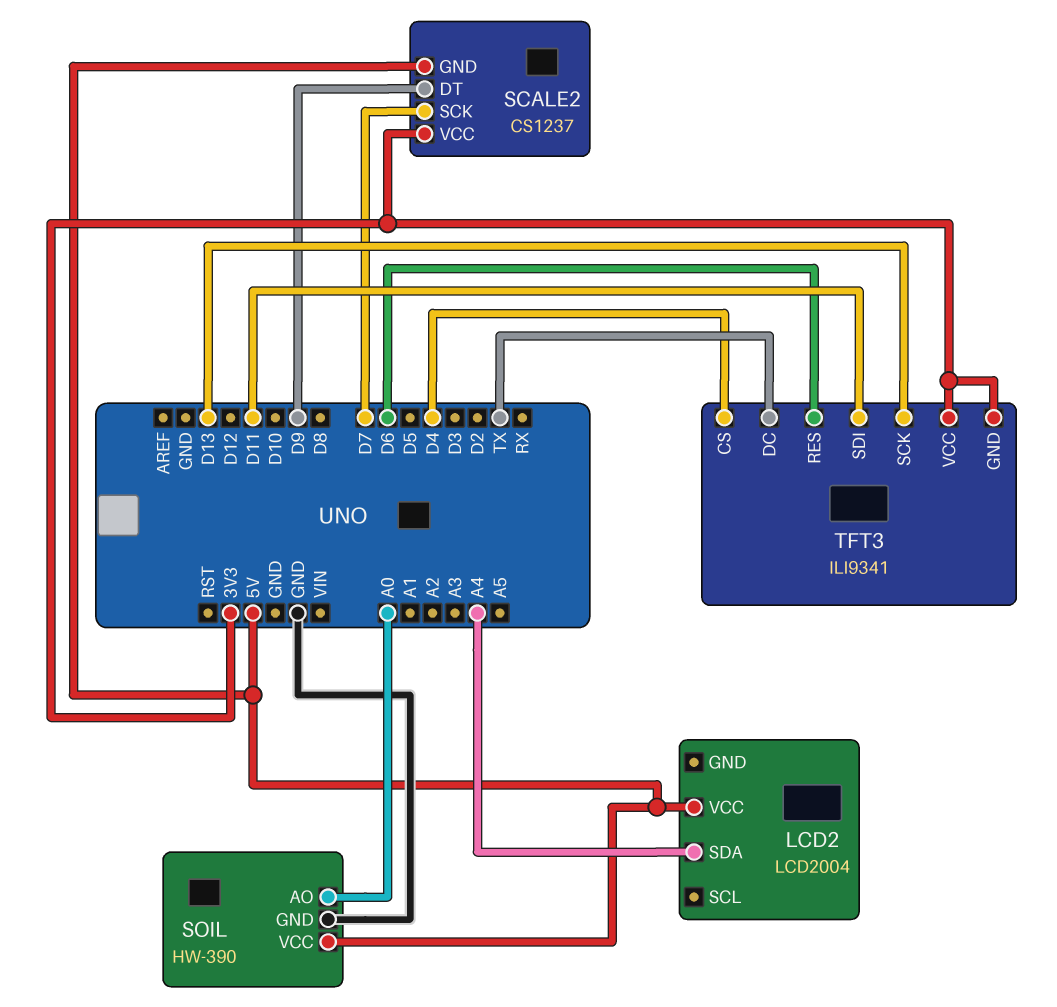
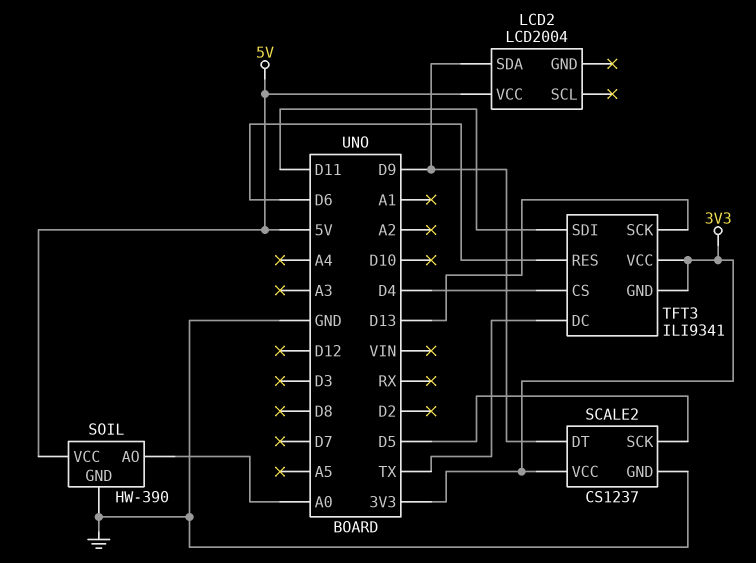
LCD2 pin SDA: A4 -> D9
SCALE2 pin GND: 5V -> GND
SCALE2 pin SCK: D7 -> D5

